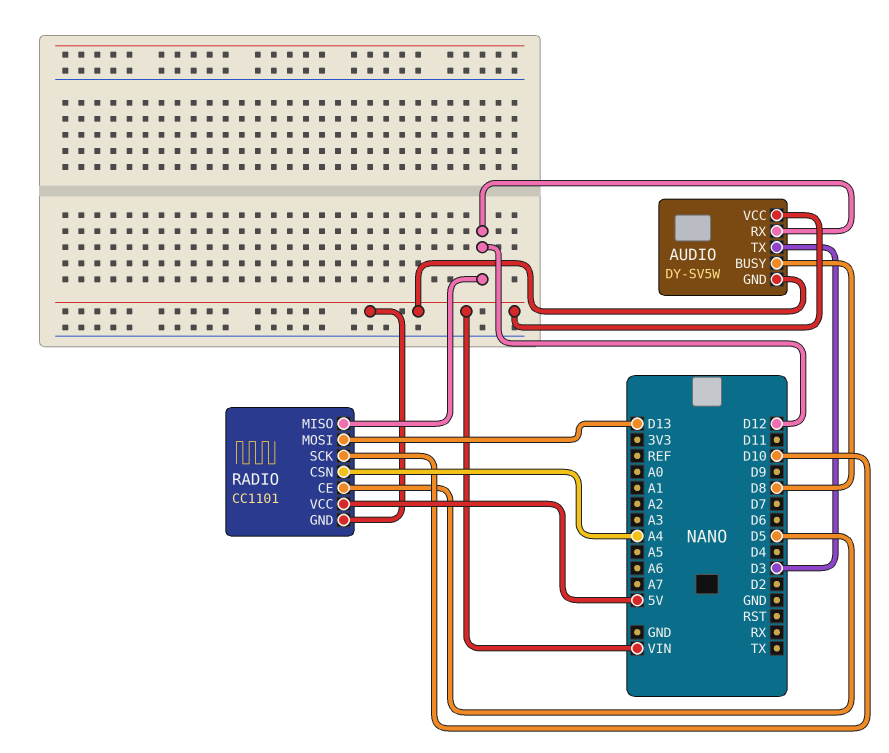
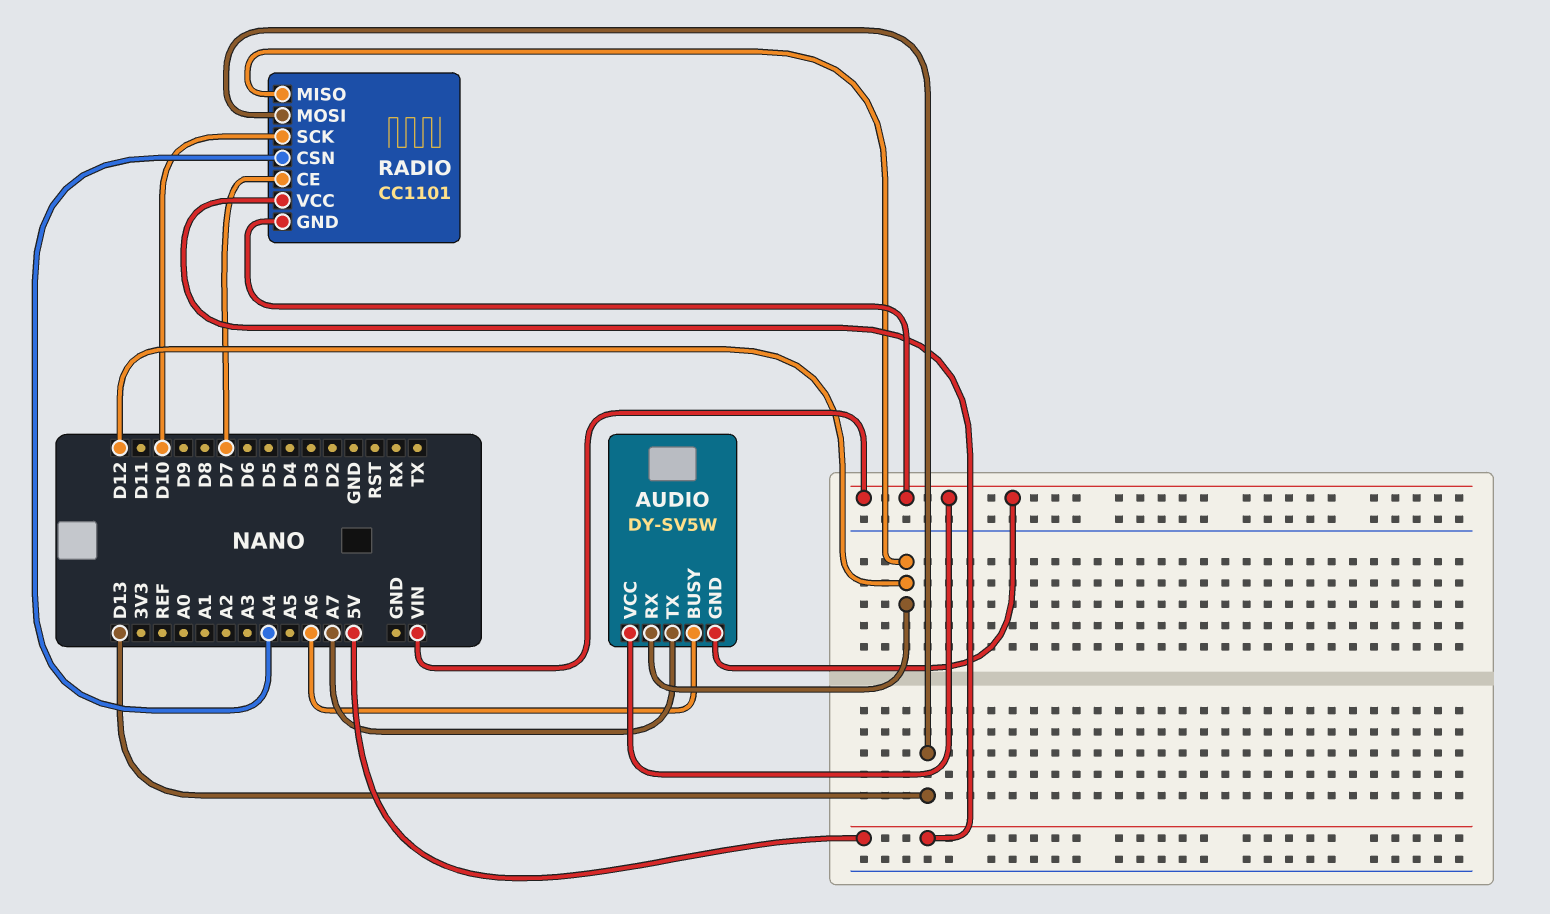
AUDIO pin BUSY: D8 -> A6
AUDIO pin TX: D3 -> A7
RADIO pin CE: D5 -> D7

